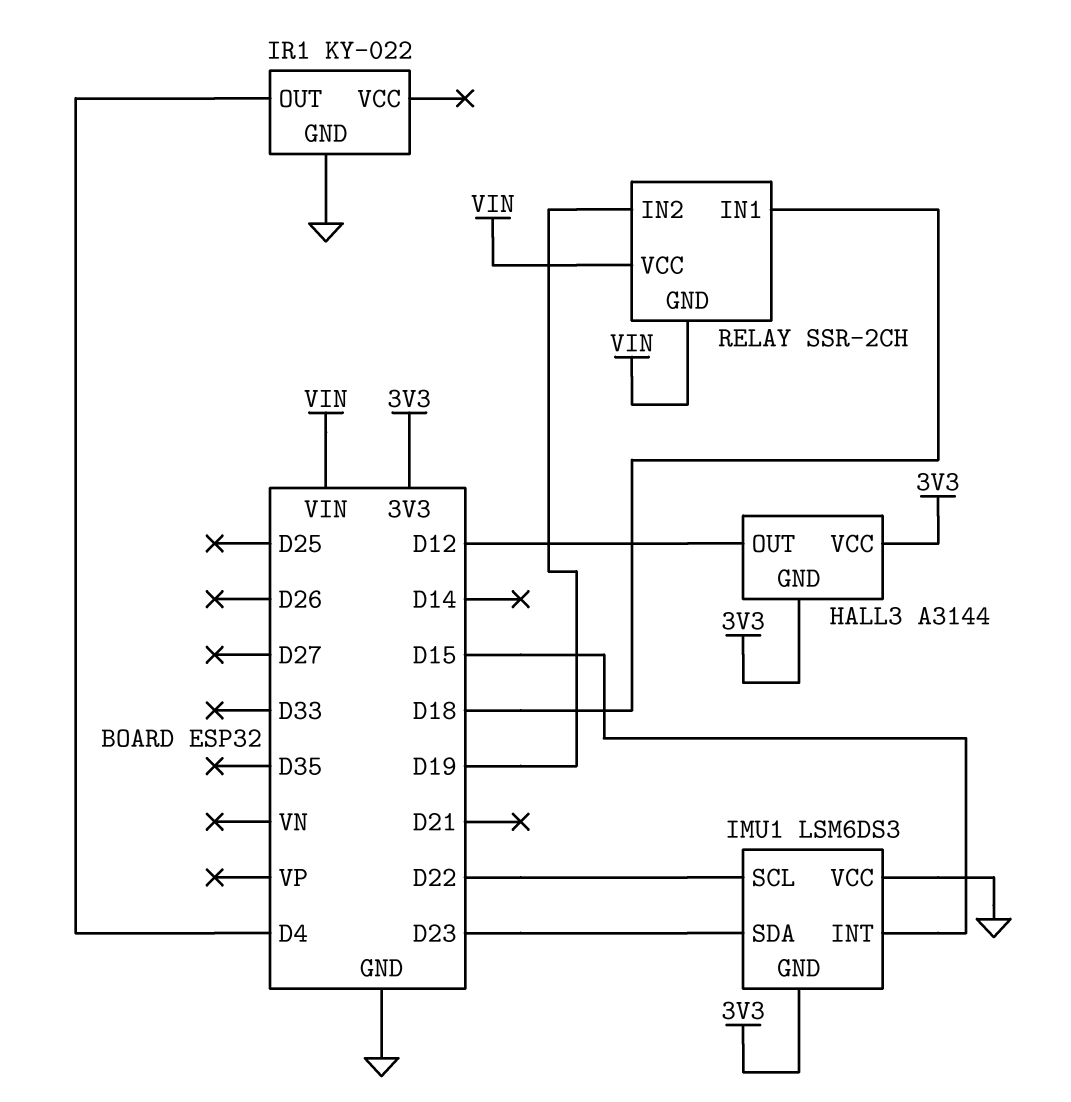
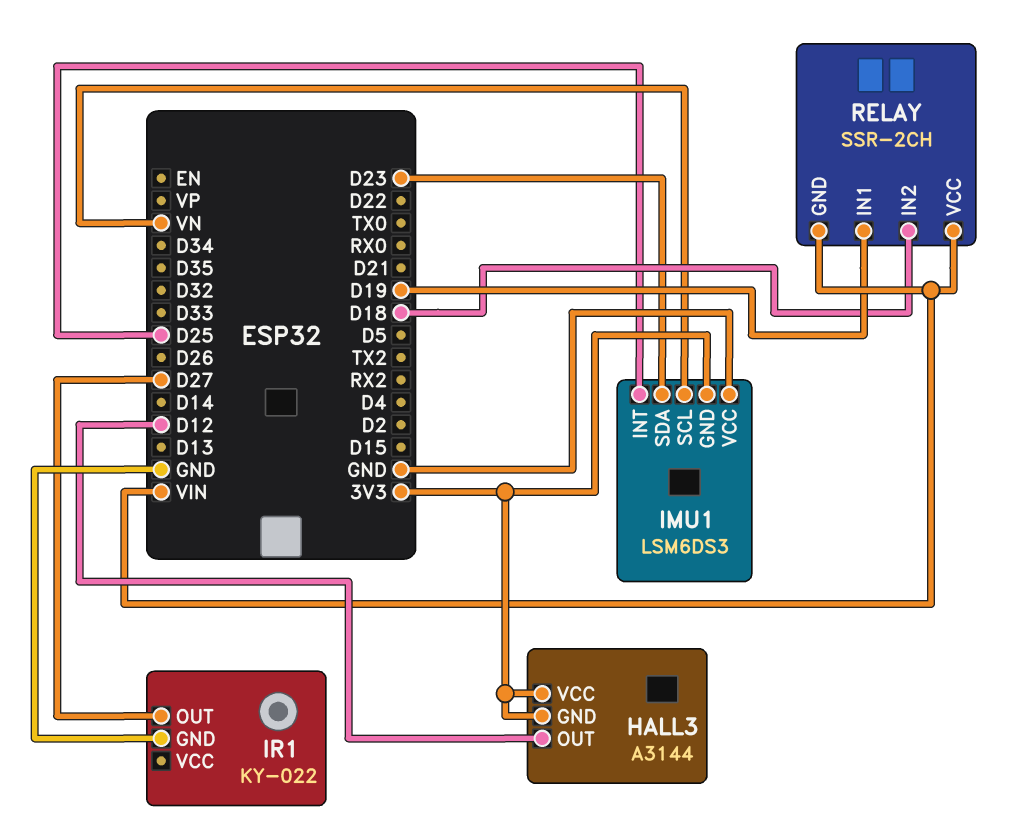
IMU1 pin INT: D15 -> D25
IMU1 pin SCL: D22 -> VN
IR1 pin OUT: D4 -> D27
RELAY pin IN1: D18 -> D19
RELAY pin IN2: D19 -> D18

